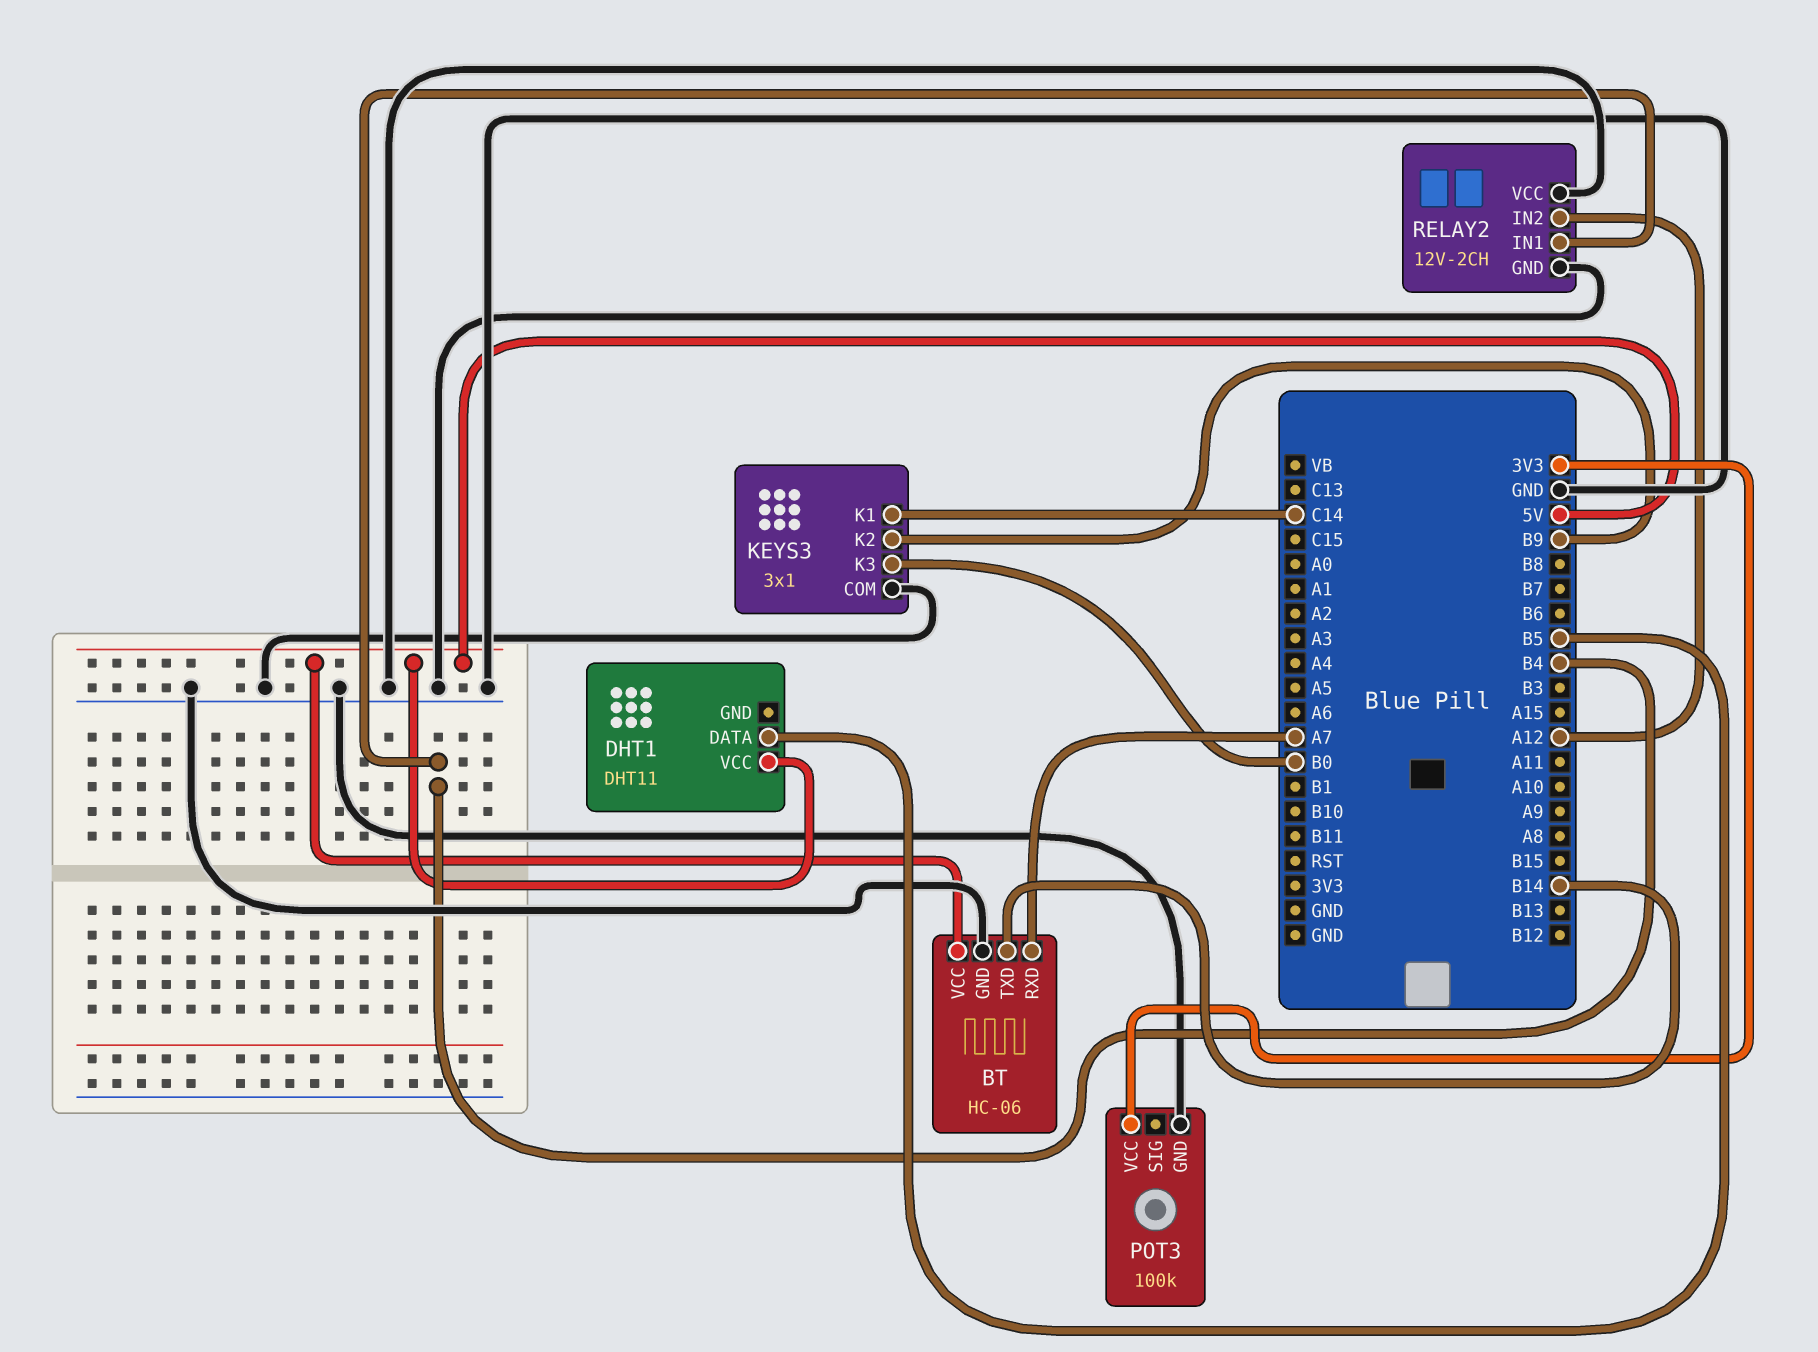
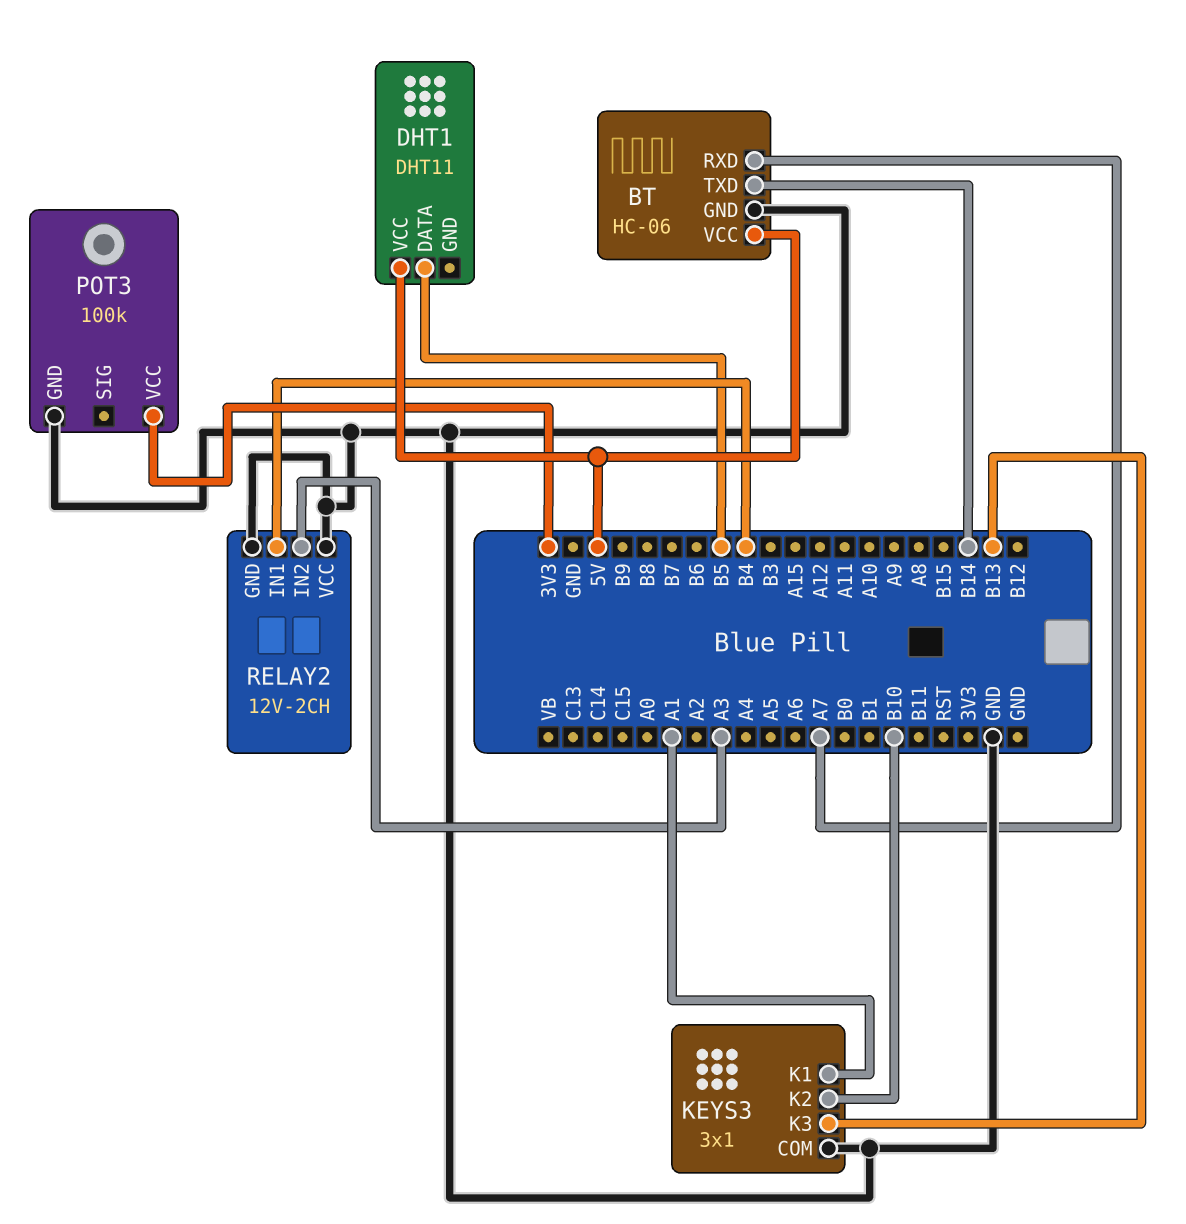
KEYS3 pin K1: C14 -> A1
KEYS3 pin K2: B9 -> B10
KEYS3 pin K3: B0 -> B13
RELAY2 pin IN2: A12 -> A3

